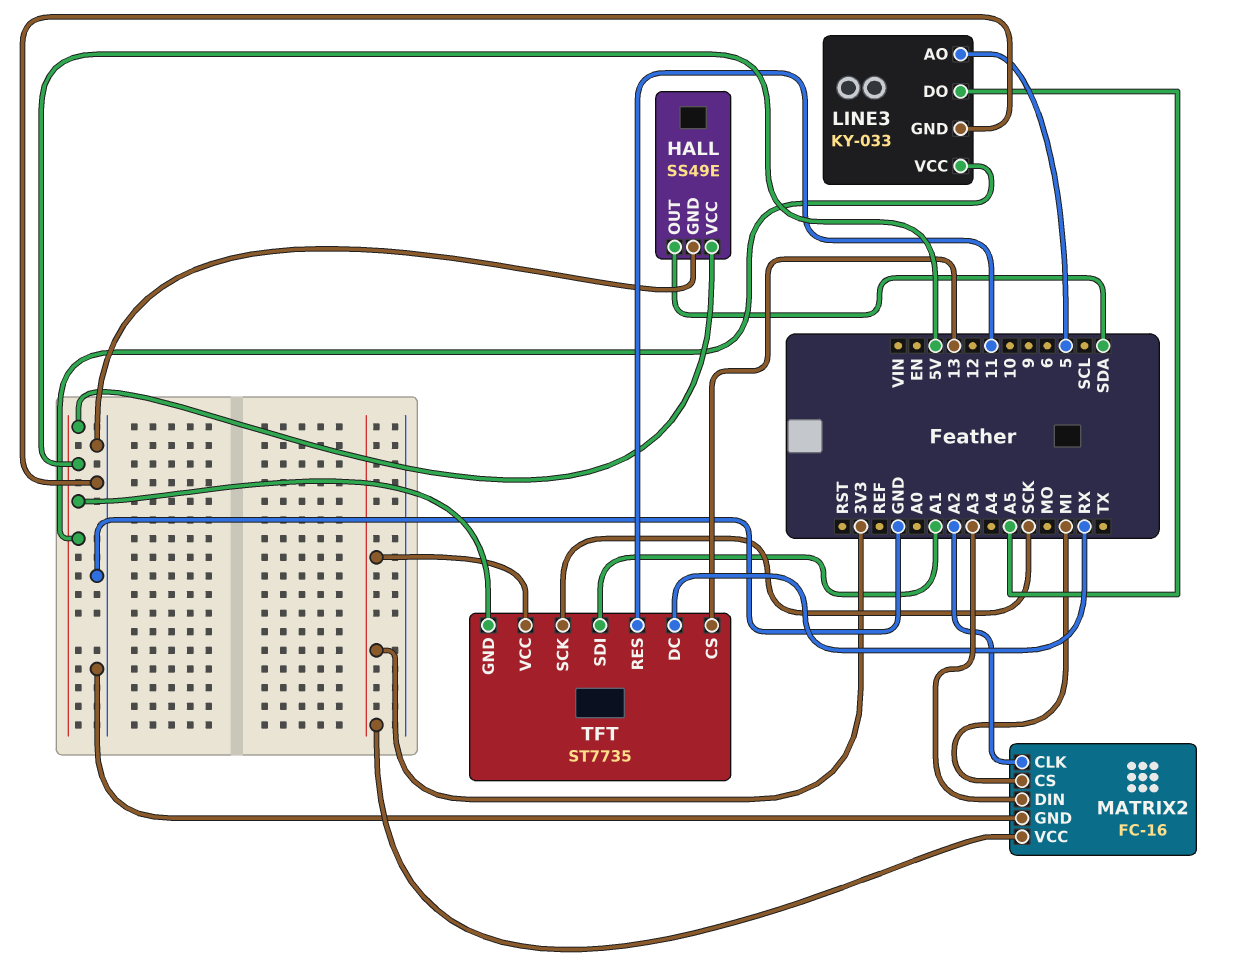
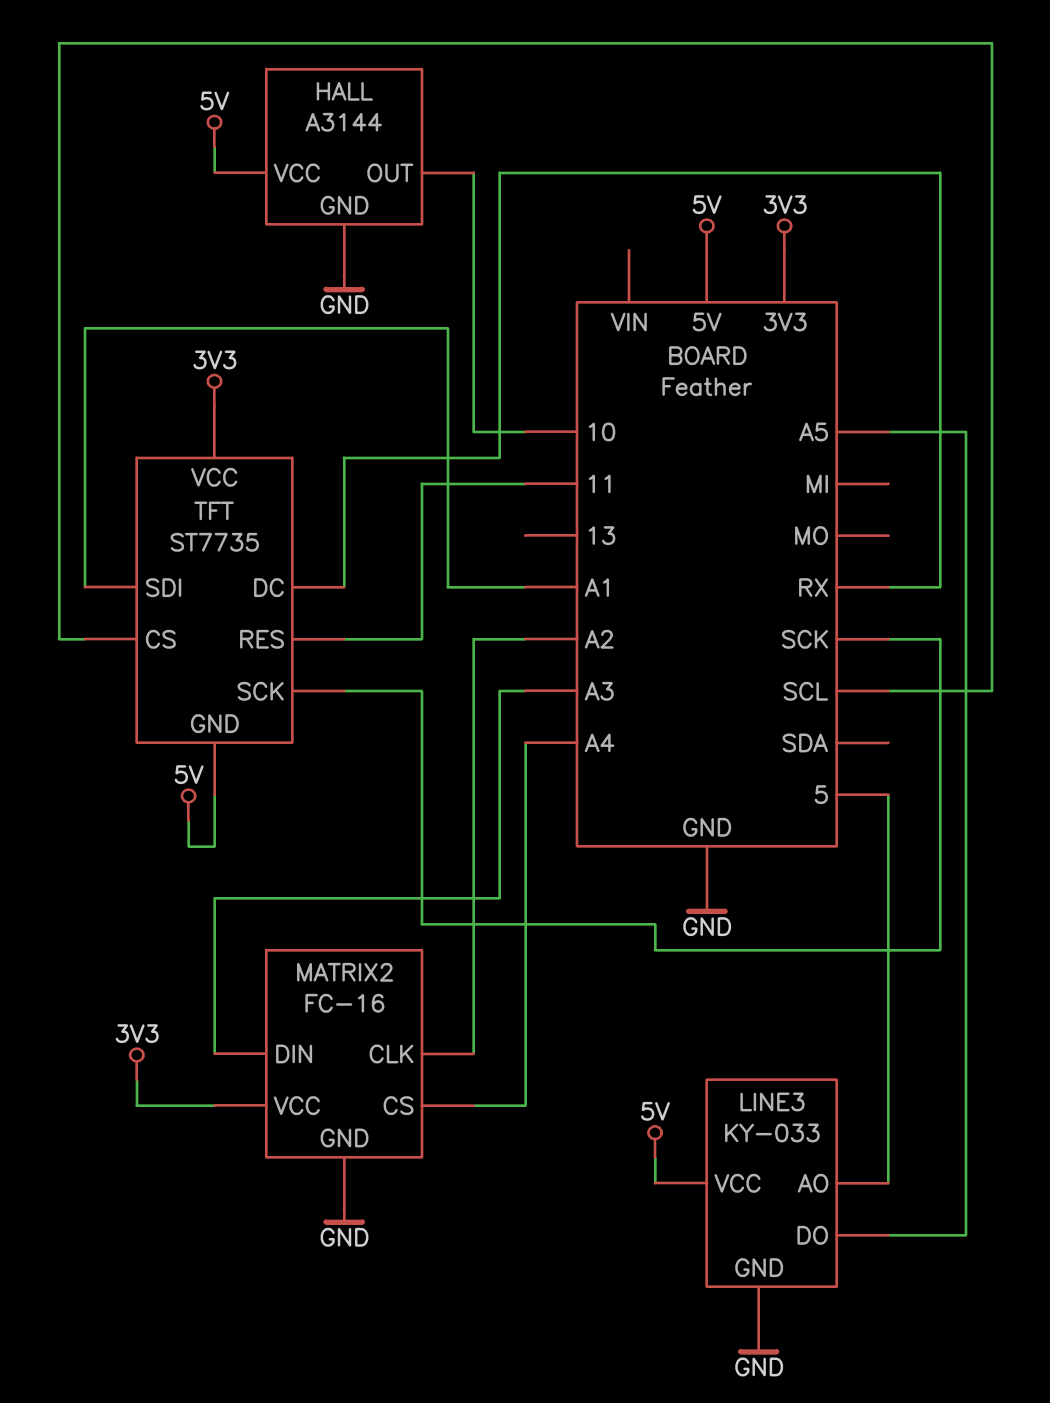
HALL: SS49E -> A3144
HALL pin OUT: SDA -> 10
MATRIX2 pin CS: MI -> A4
TFT pin CS: 13 -> SCL

